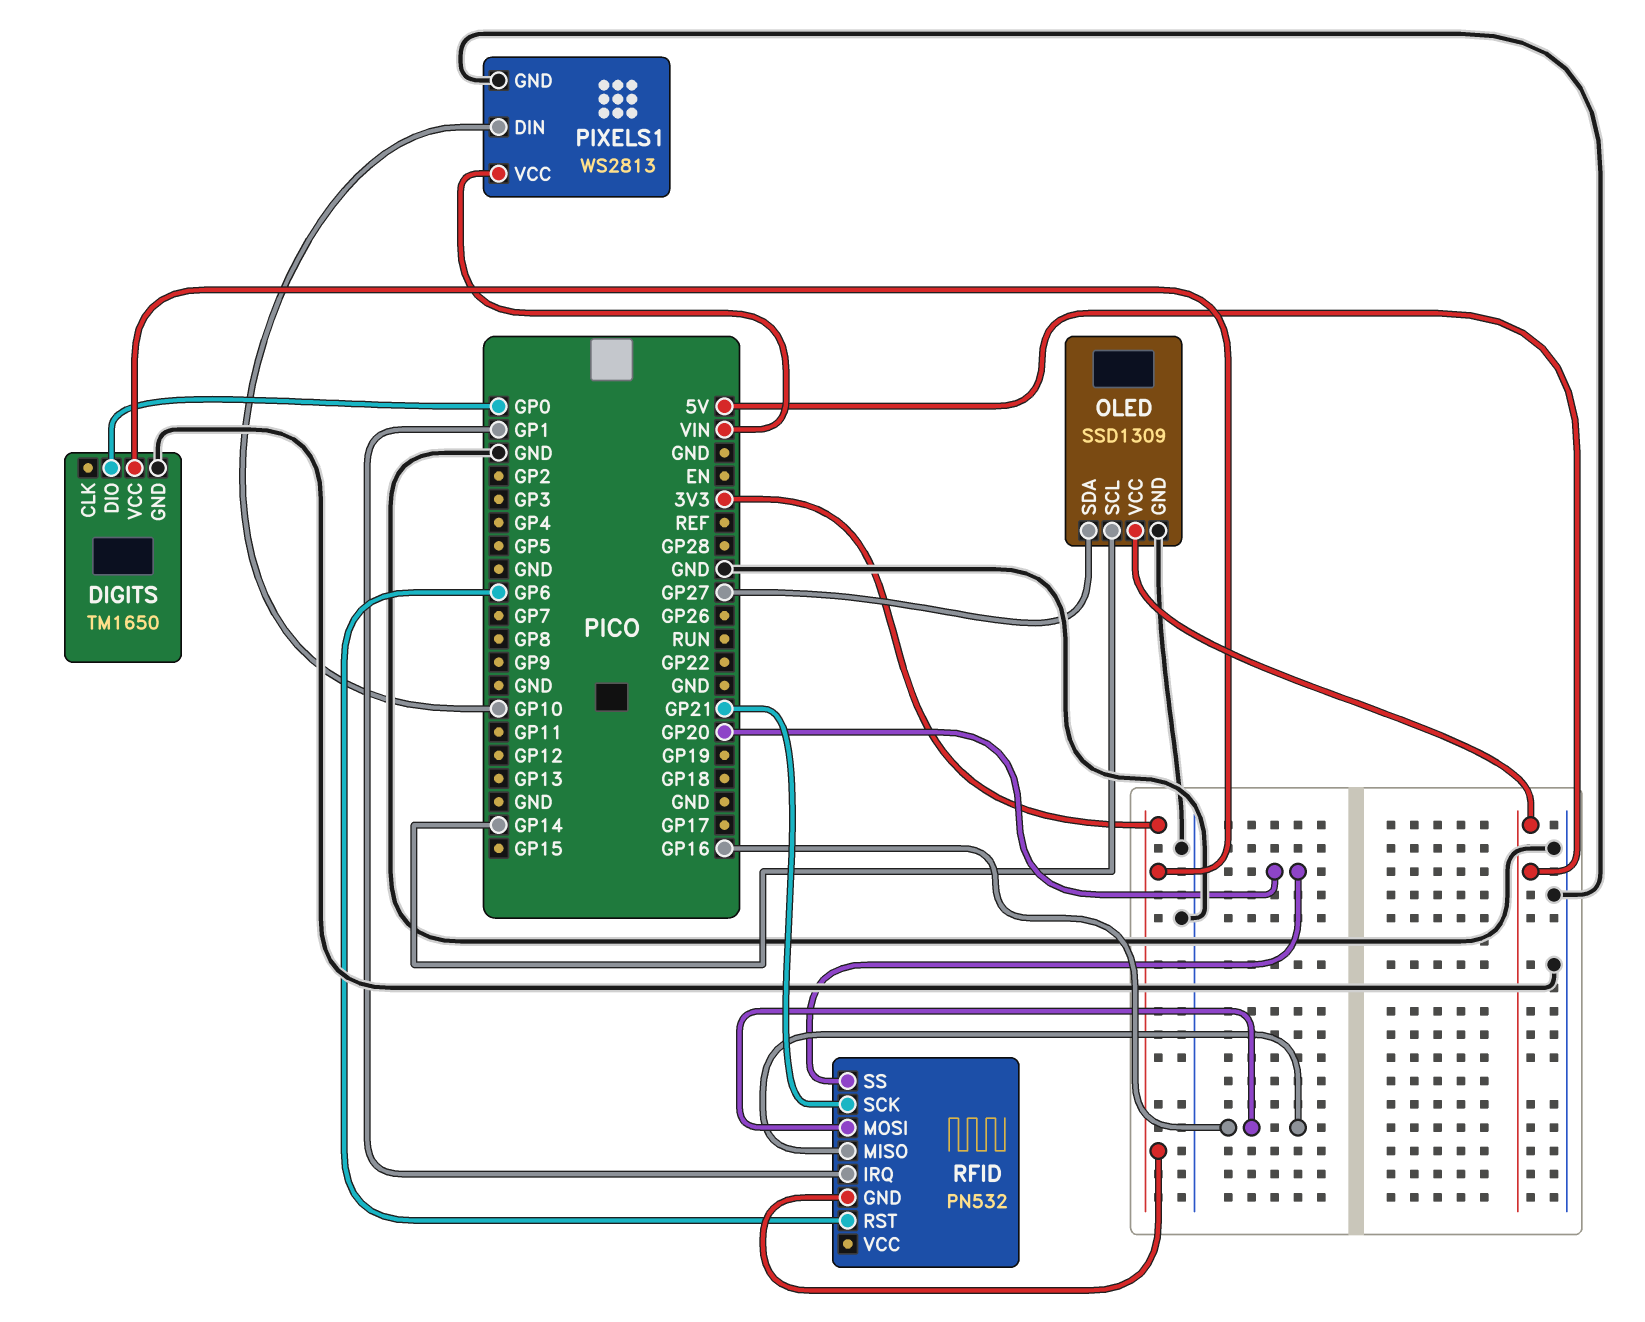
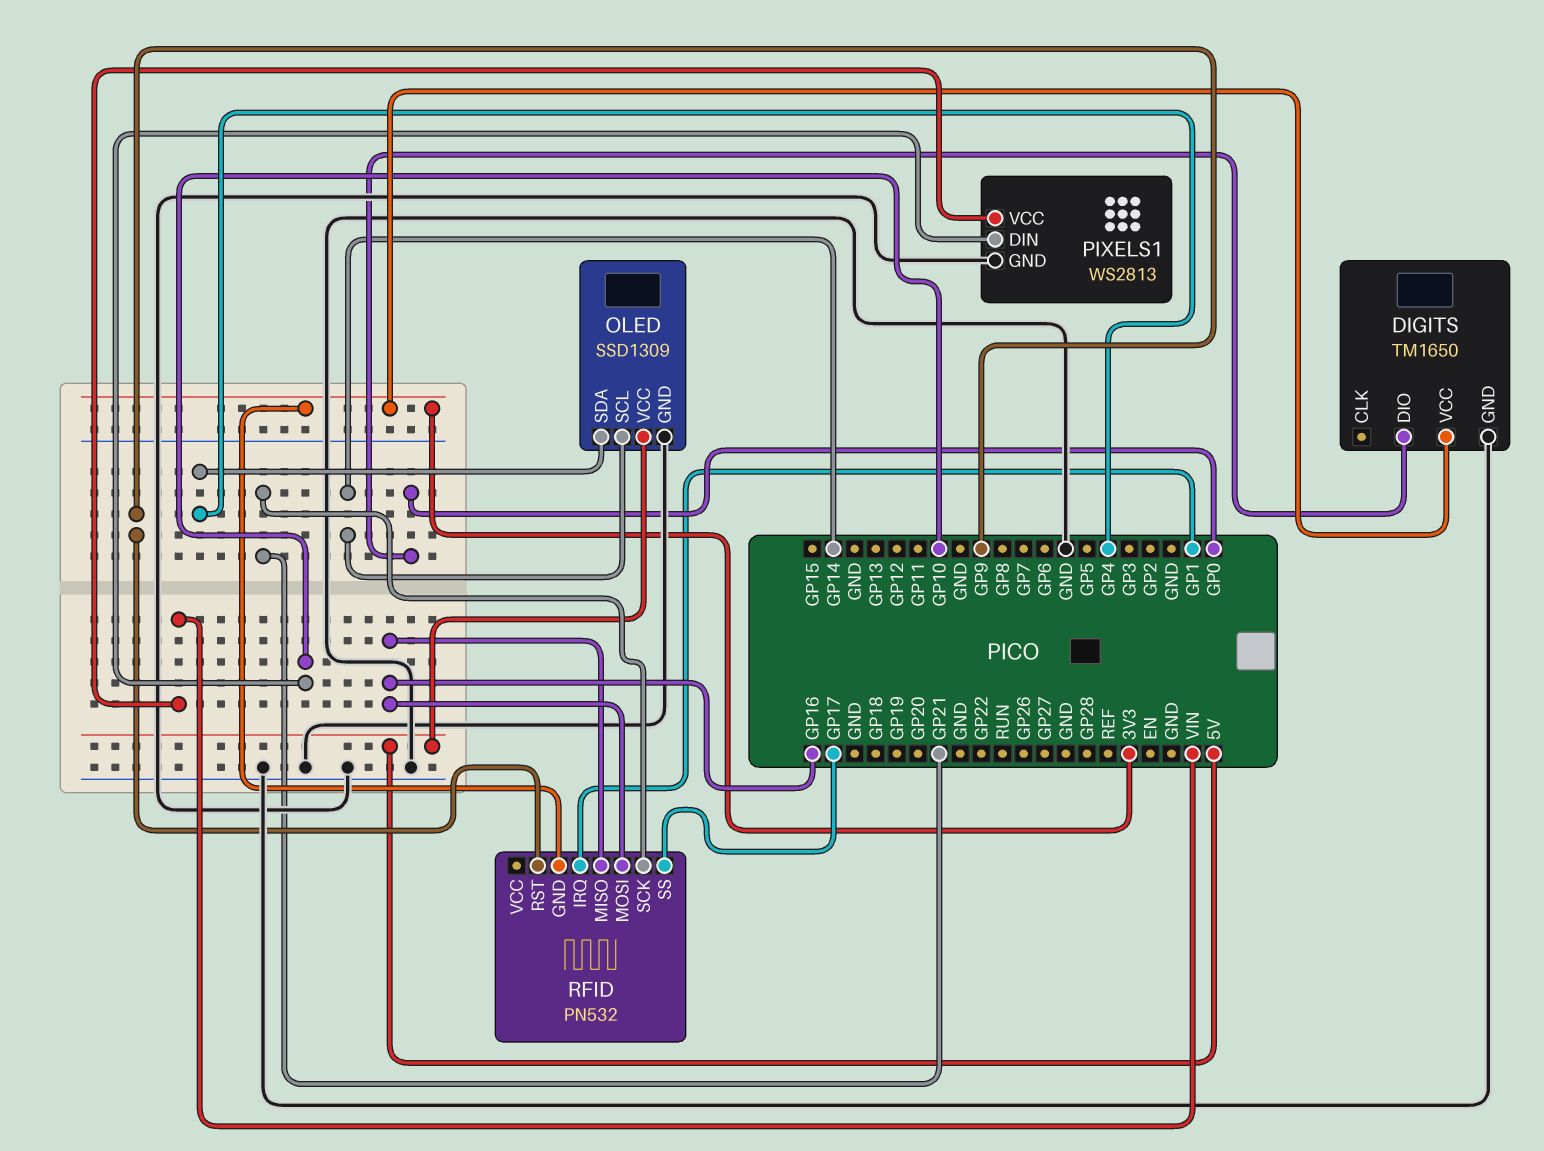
OLED pin SDA: GP27 -> GP4
RFID pin RST: GP6 -> GP9
RFID pin SS: GP20 -> GP17

